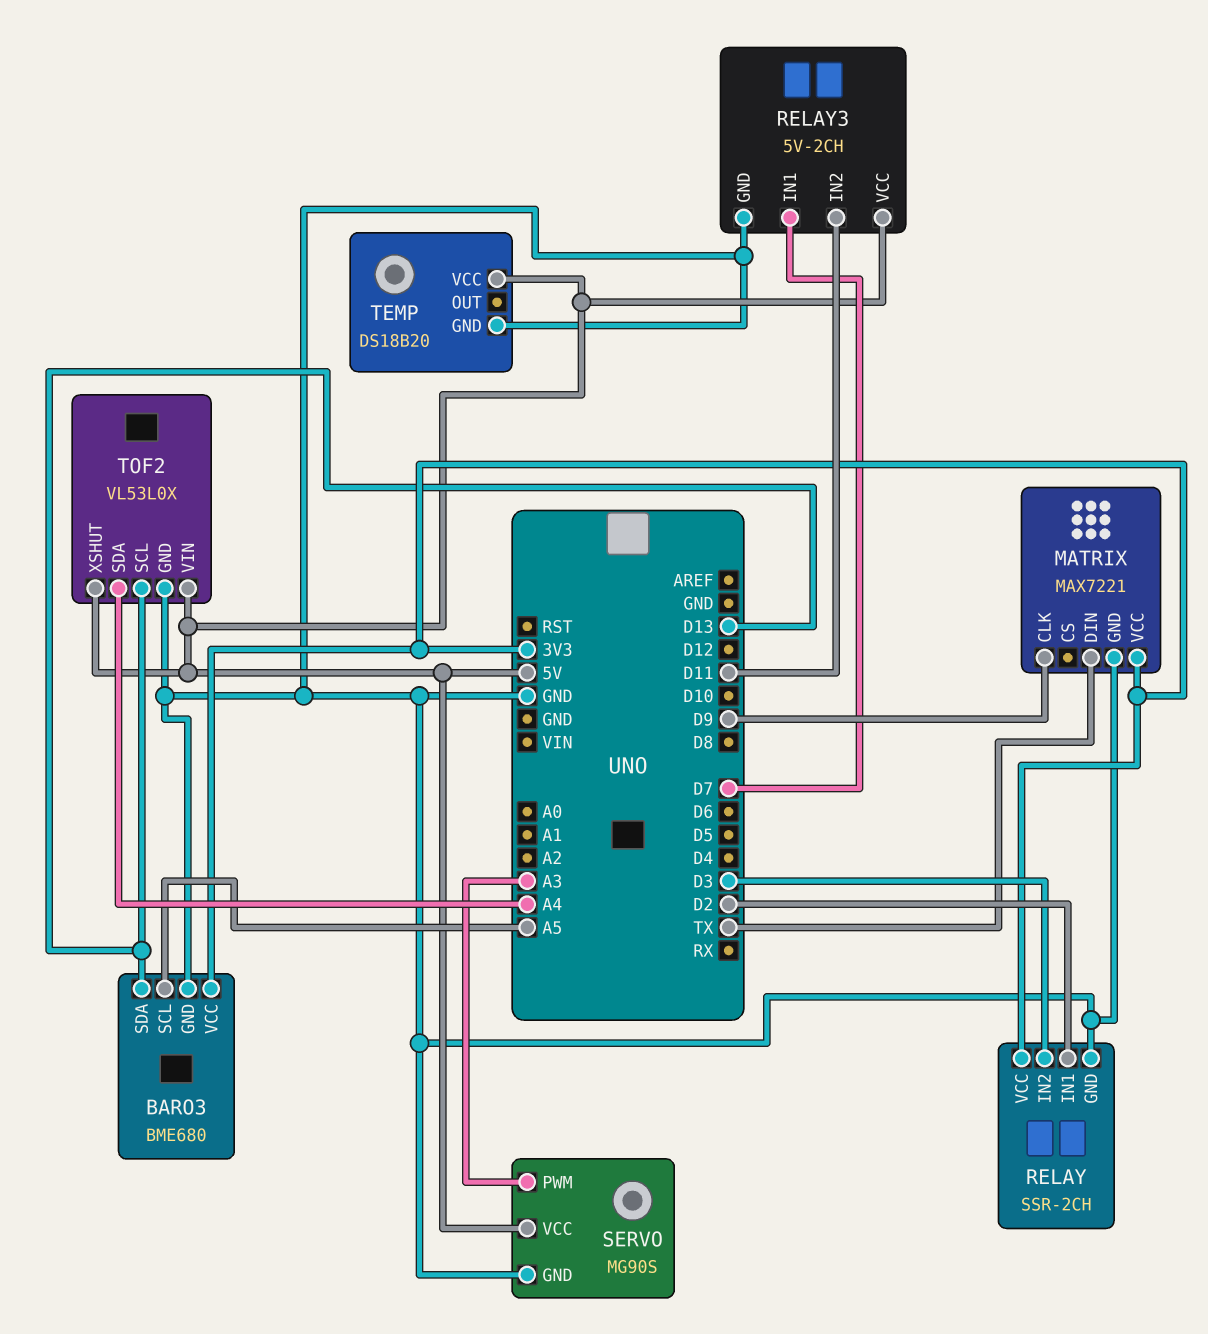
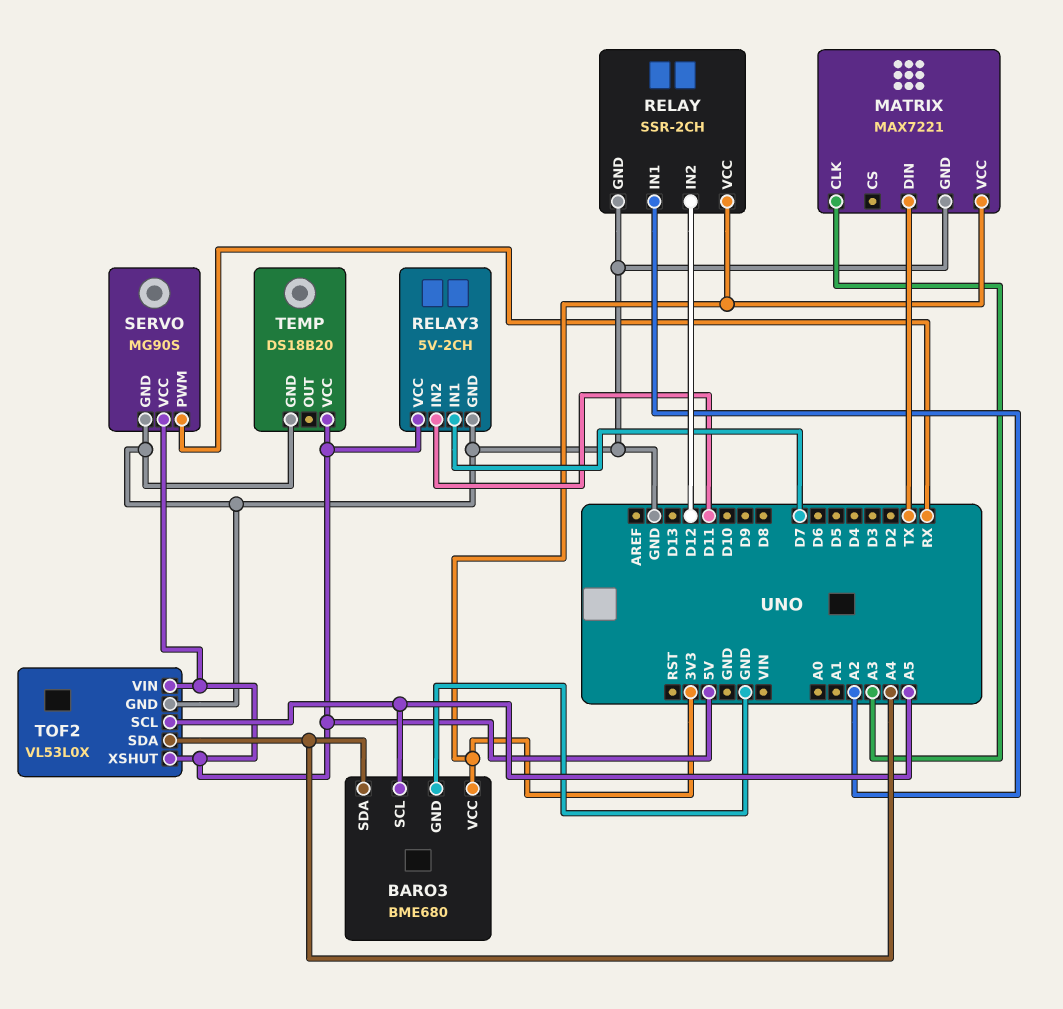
BARO3 pin SDA: D13 -> A4
MATRIX pin CLK: D9 -> A3
RELAY pin IN1: D2 -> A2
RELAY pin IN2: D3 -> D12
SERVO pin PWM: A3 -> RX
TOF2 pin SCL: D13 -> A5

